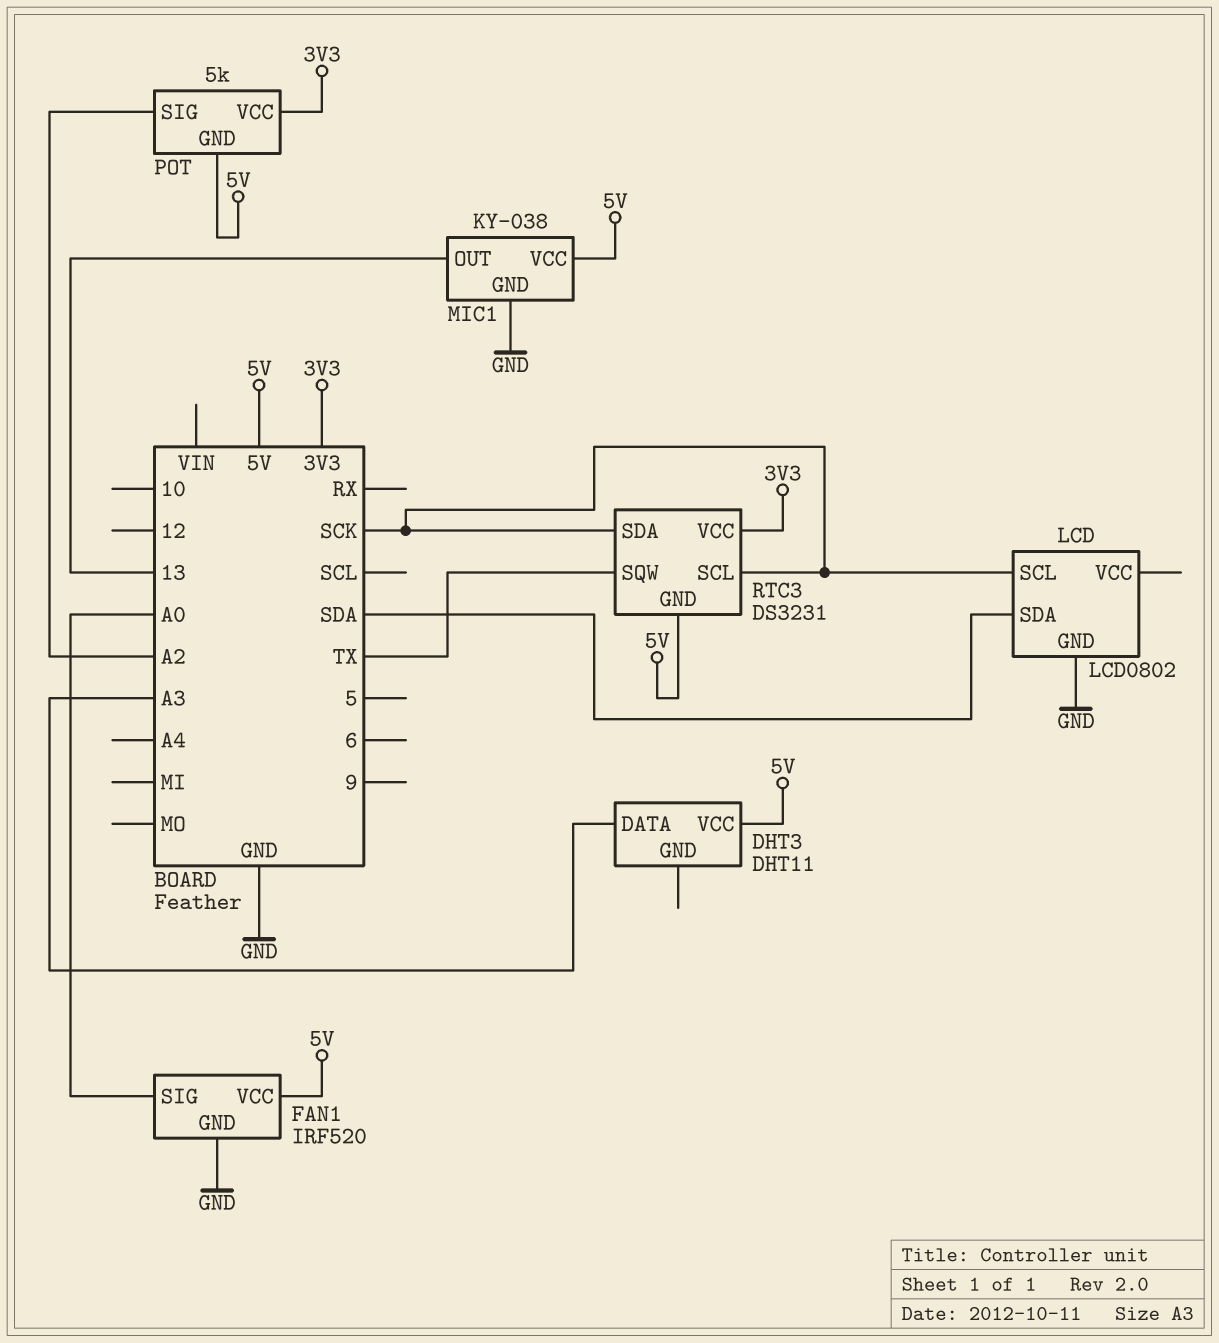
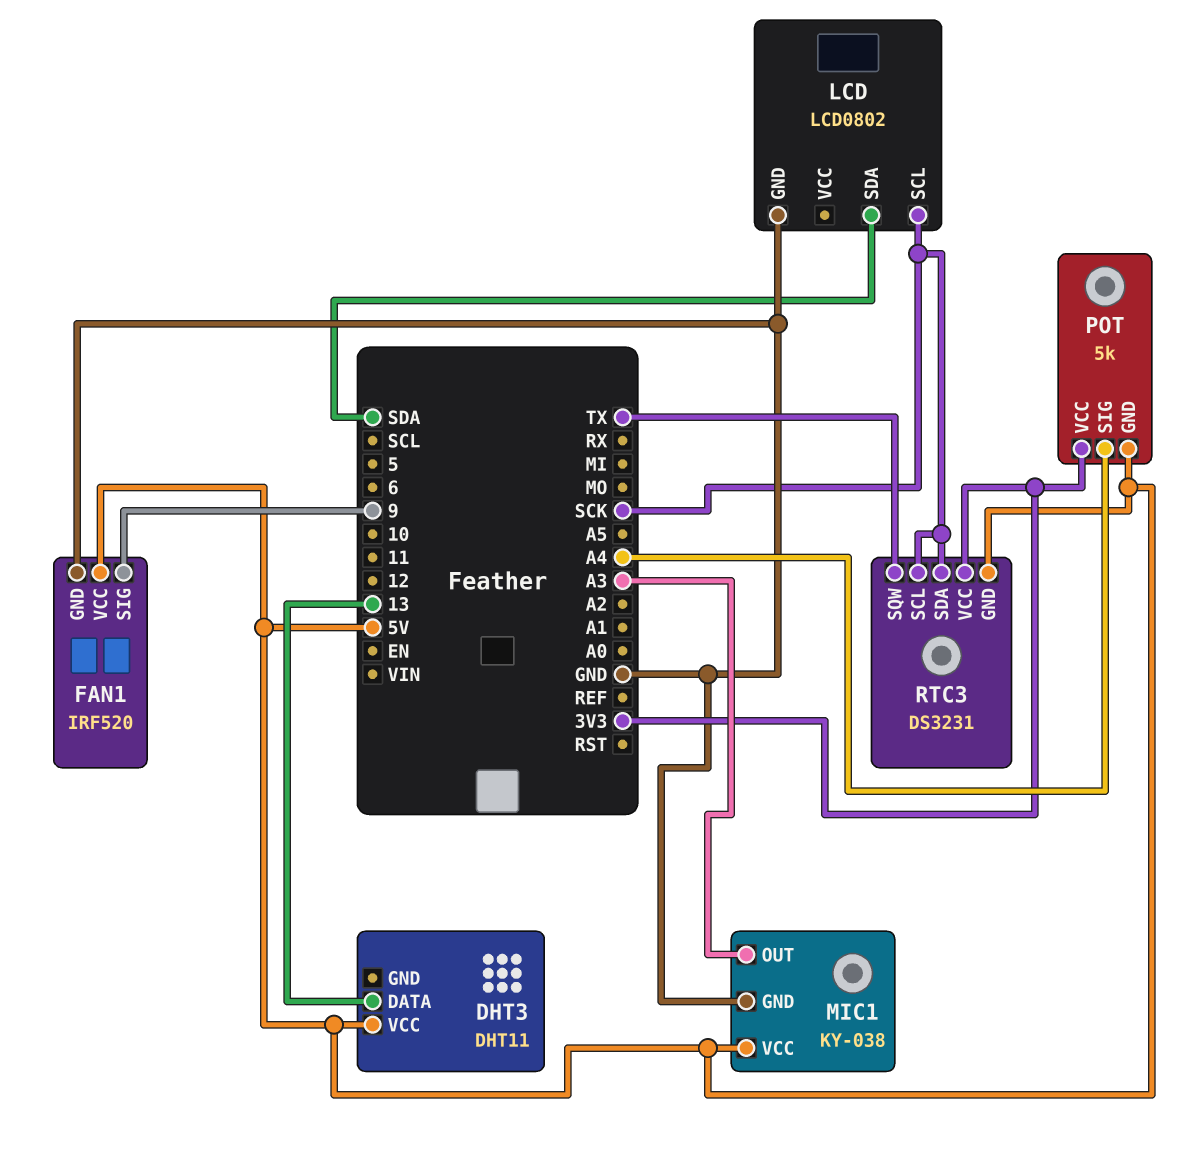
DHT3 pin DATA: A3 -> 13
FAN1 pin SIG: A0 -> 9
MIC1 pin OUT: 13 -> A3
POT pin SIG: A2 -> A4

